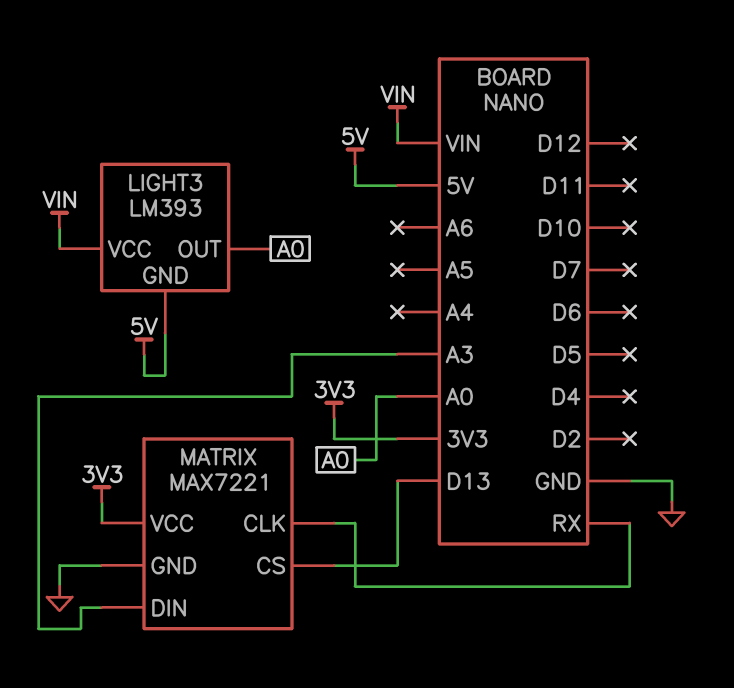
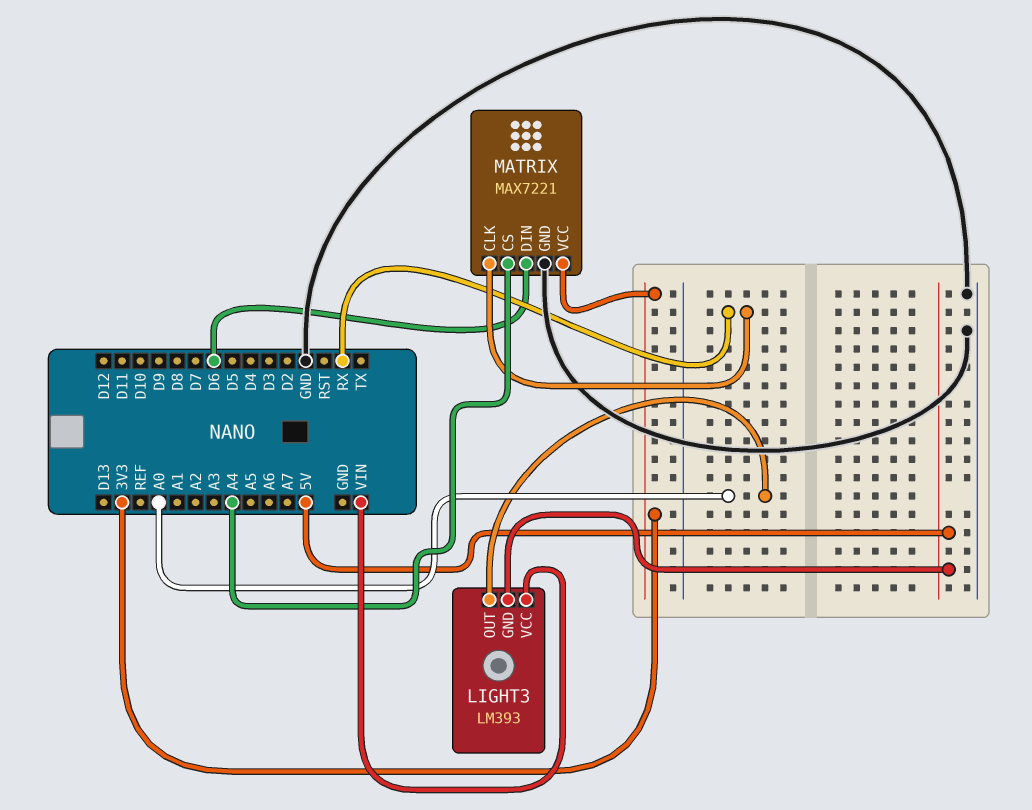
MATRIX pin CS: D13 -> A4
MATRIX pin DIN: A3 -> D6

